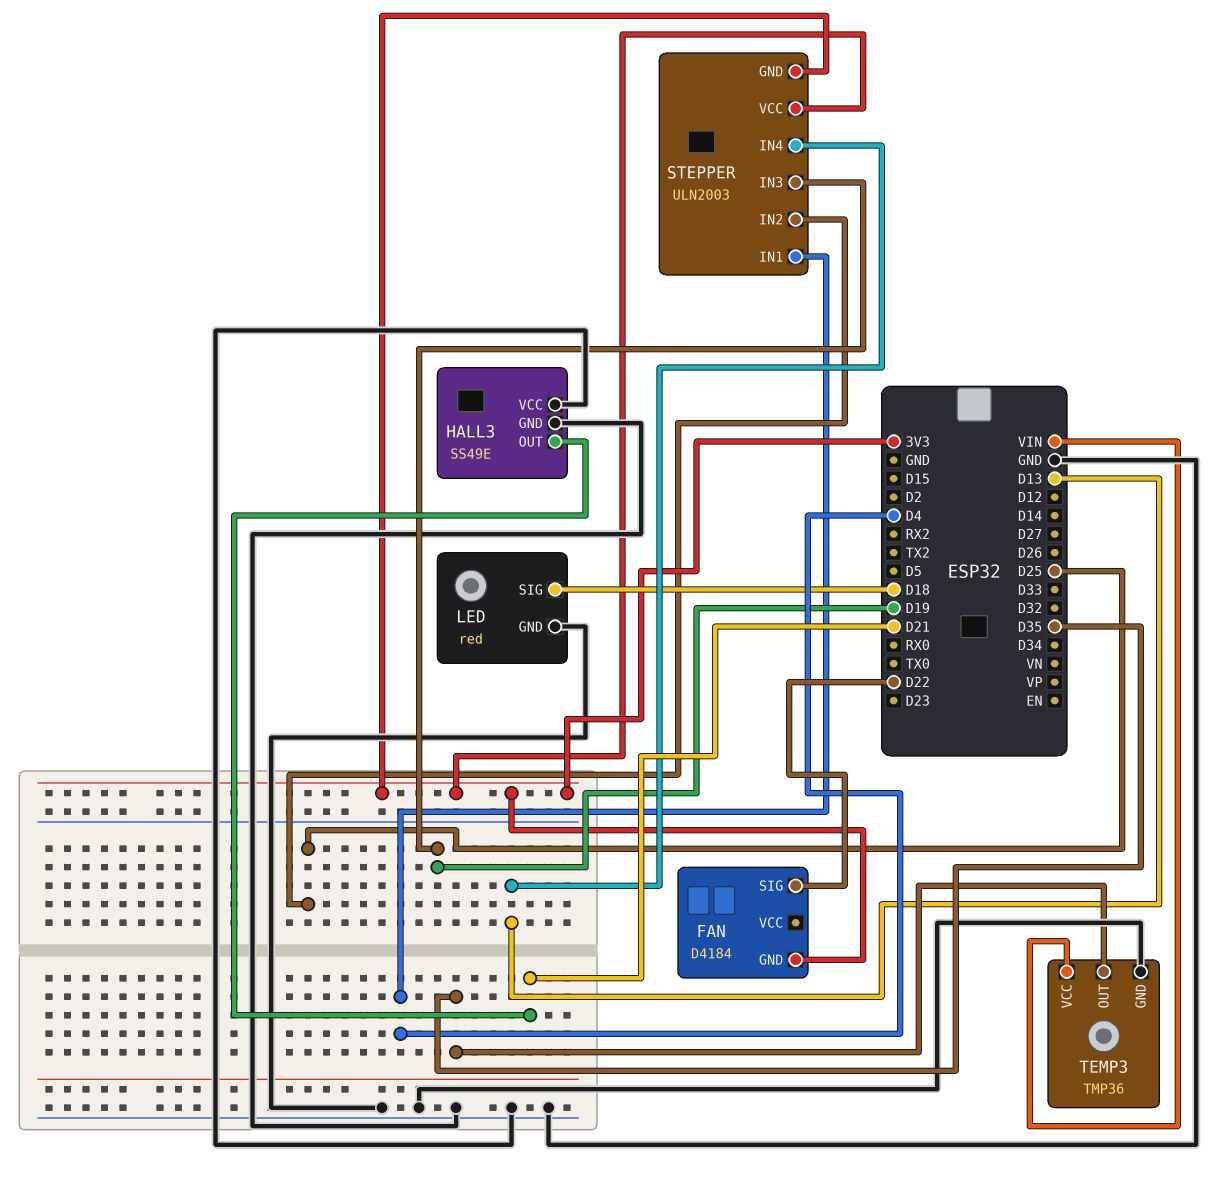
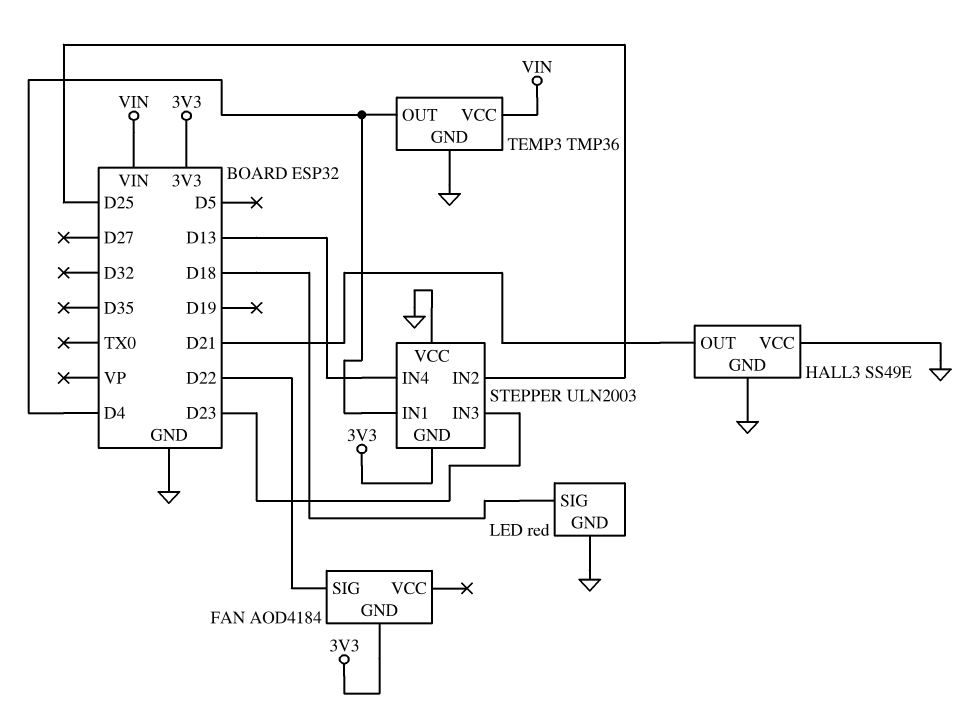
FAN: D4184 -> AOD4184
STEPPER pin IN3: D19 -> D23
STEPPER pin VCC: 3V3 -> GND
TEMP3 pin OUT: D35 -> D4

